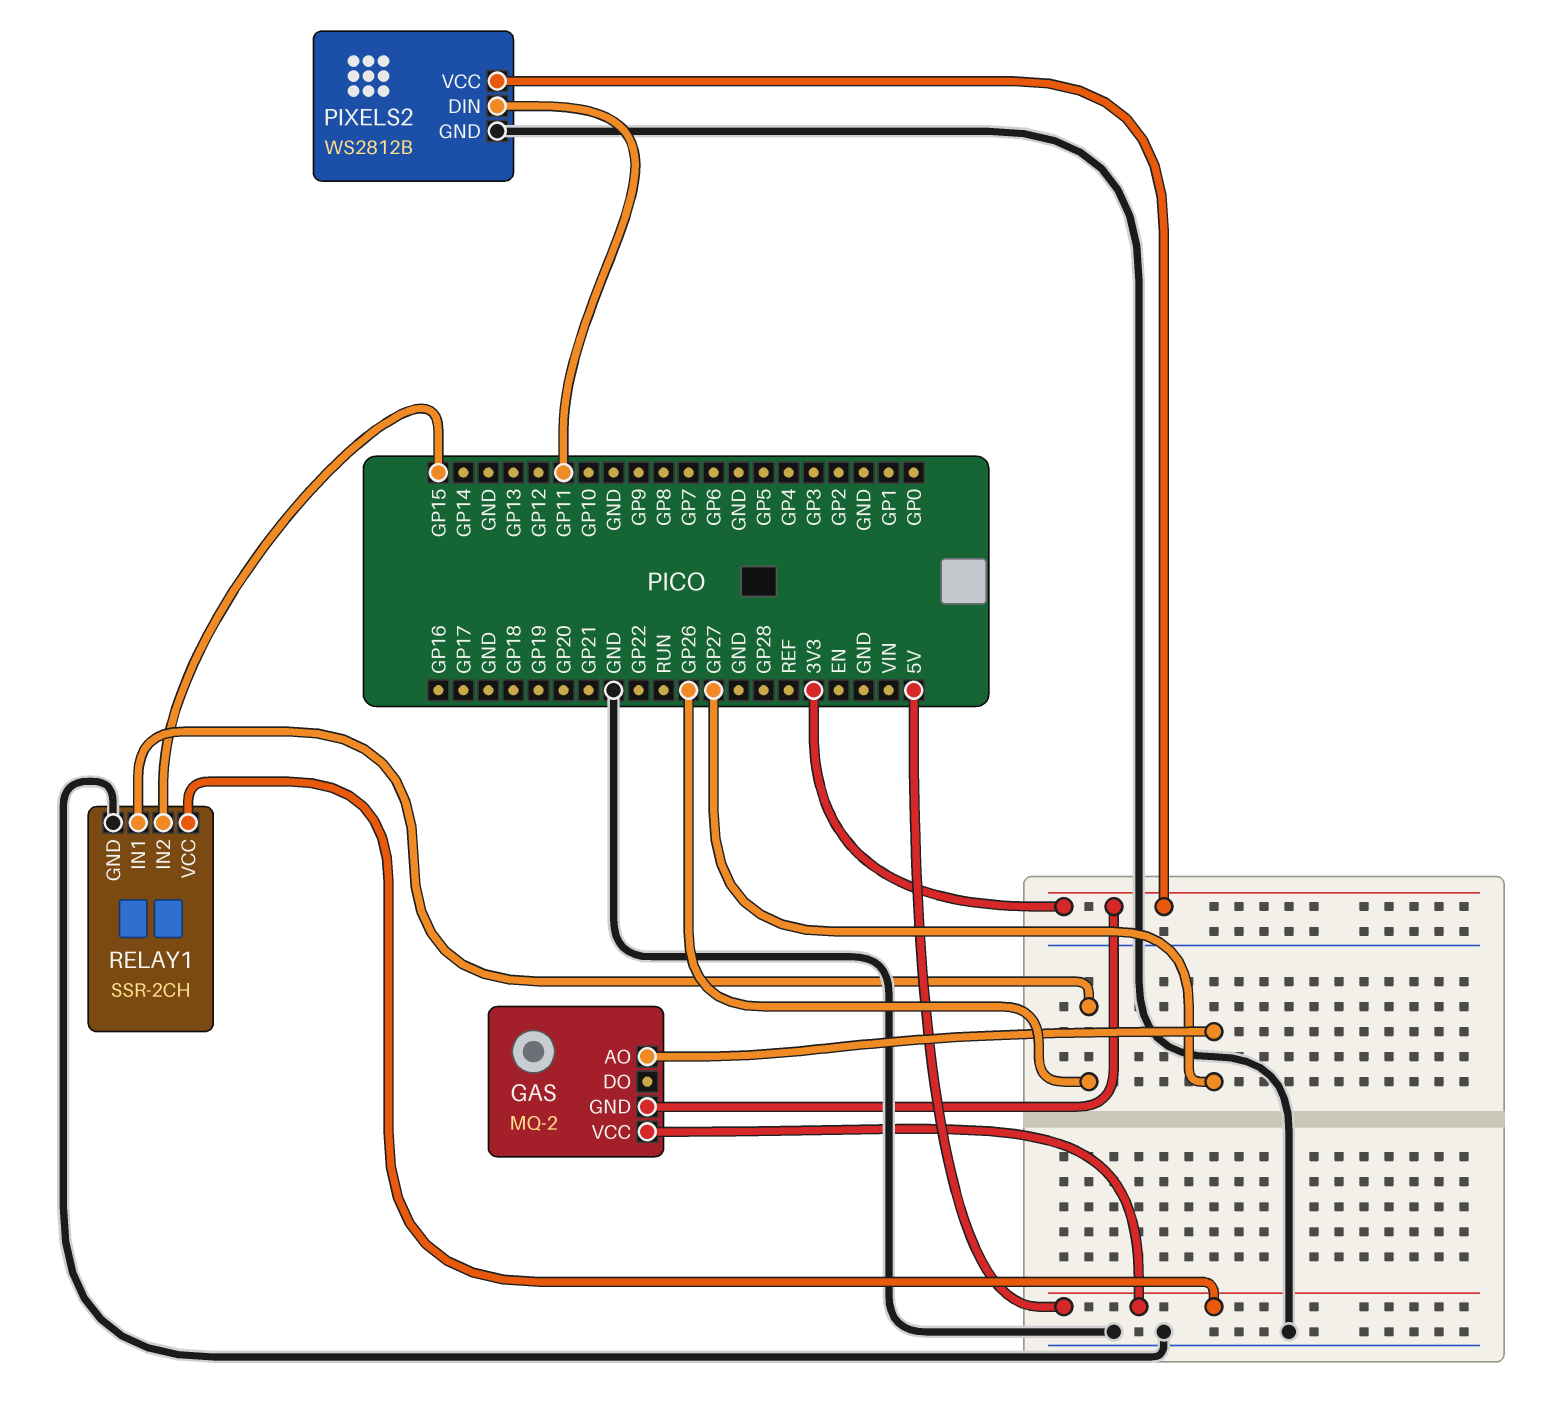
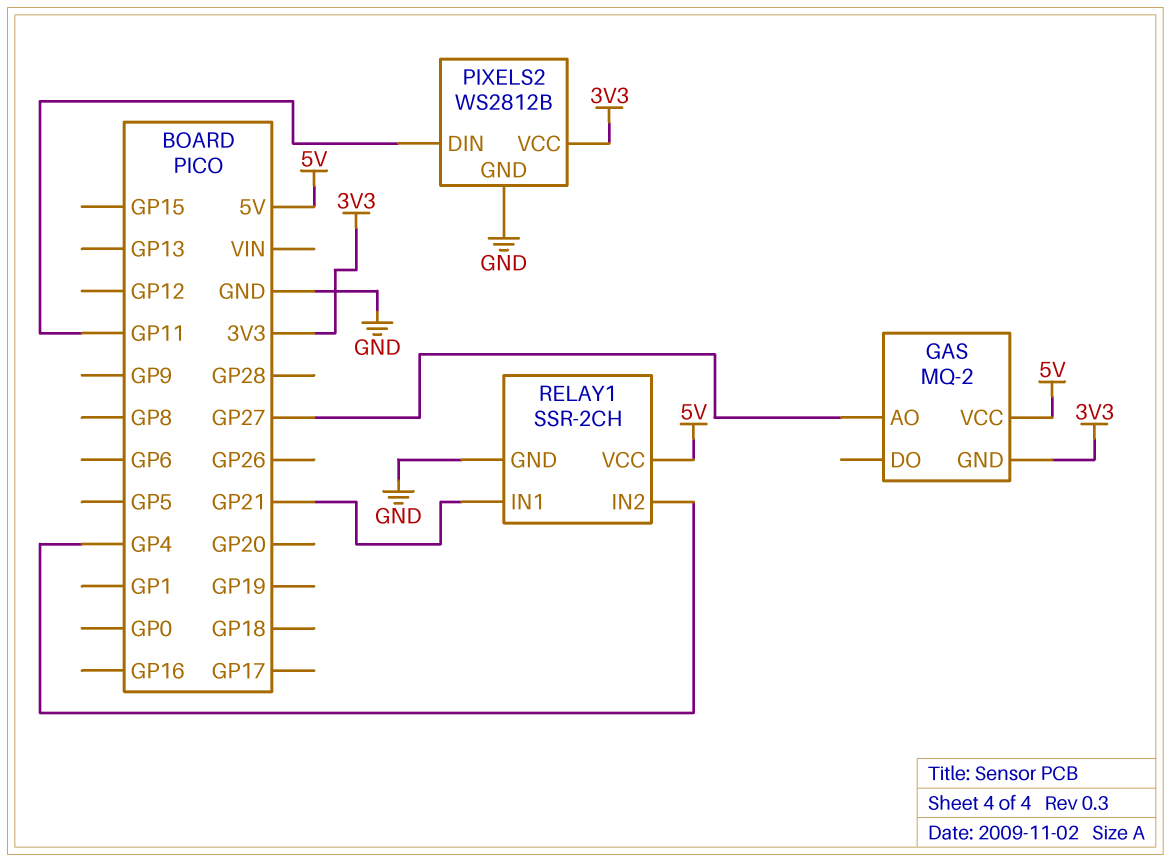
RELAY1 pin IN1: GP26 -> GP21
RELAY1 pin IN2: GP15 -> GP4

